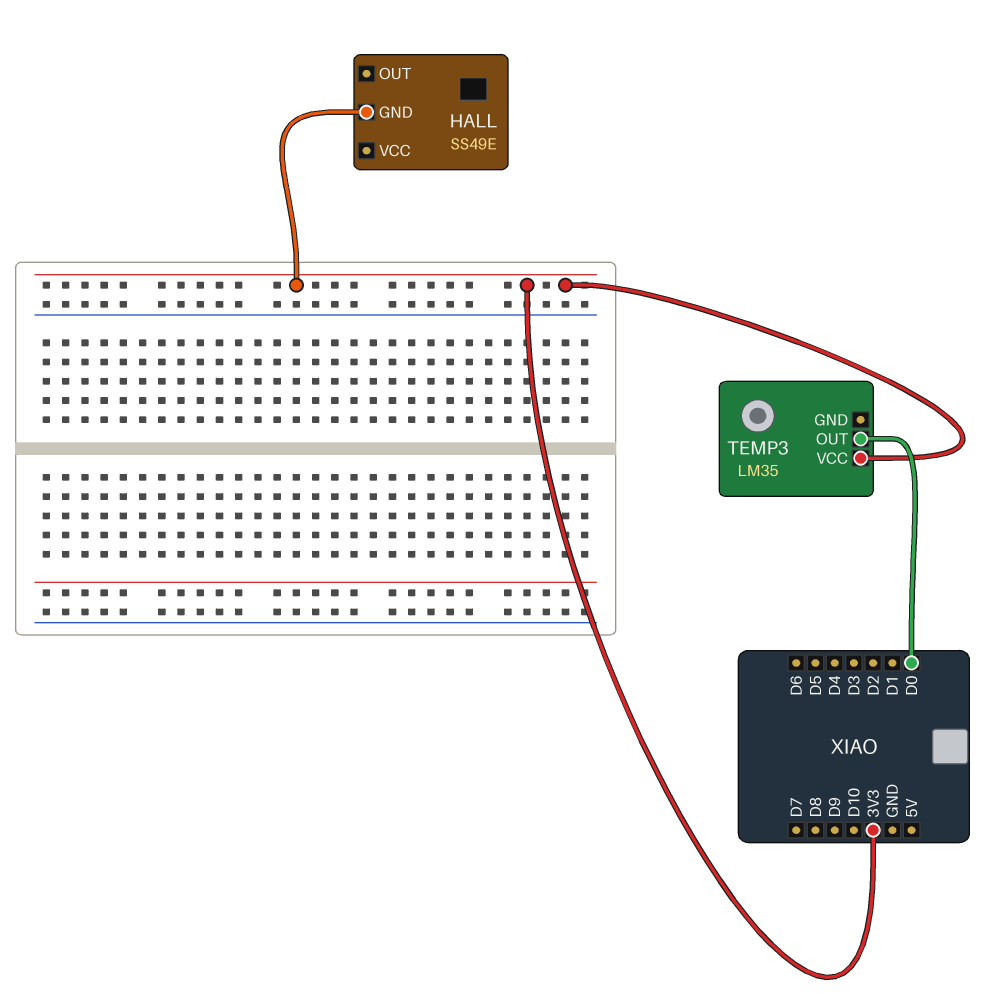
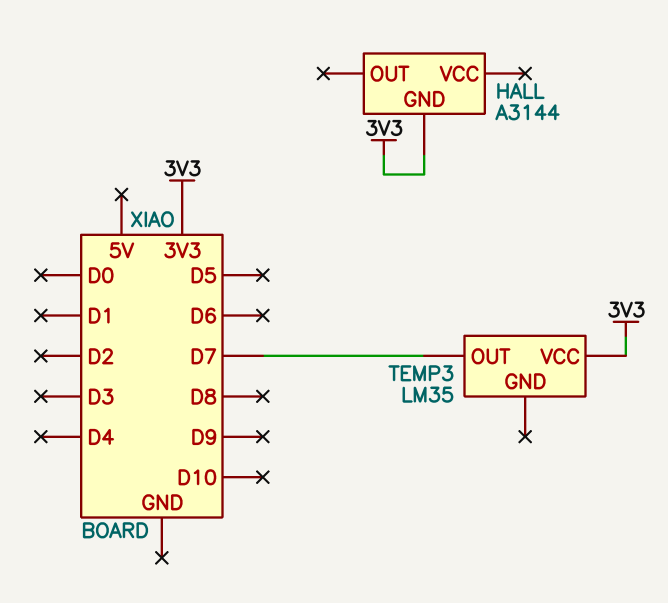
HALL: SS49E -> A3144
TEMP3 pin OUT: D0 -> D7

